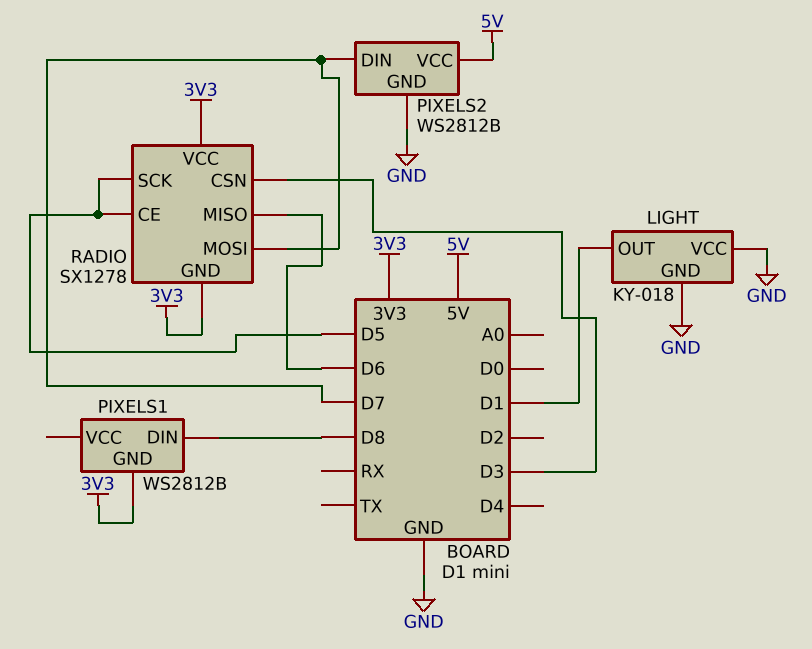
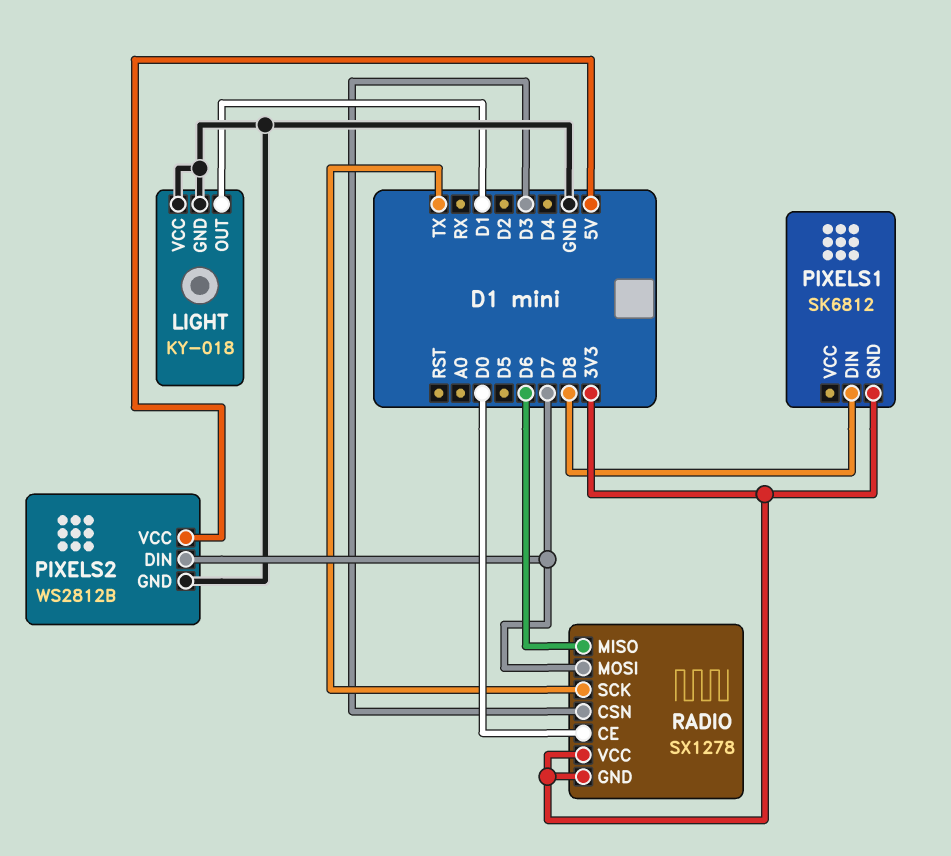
PIXELS1: WS2812B -> SK6812
RADIO pin CE: D5 -> D0
RADIO pin SCK: D5 -> TX

